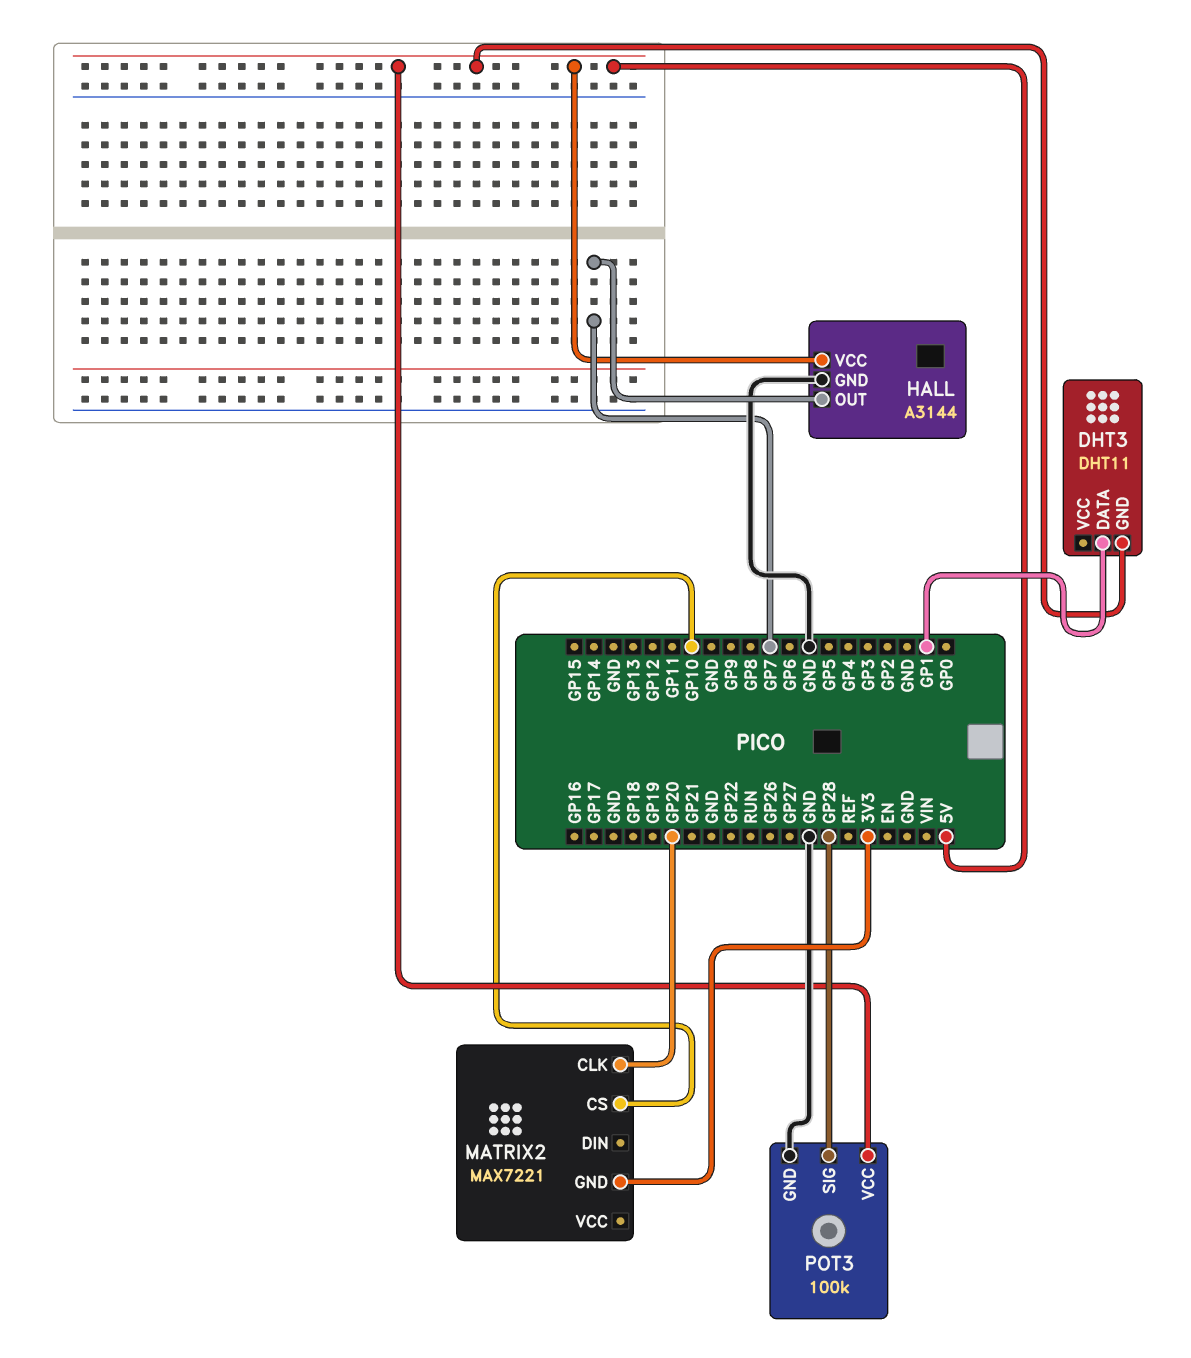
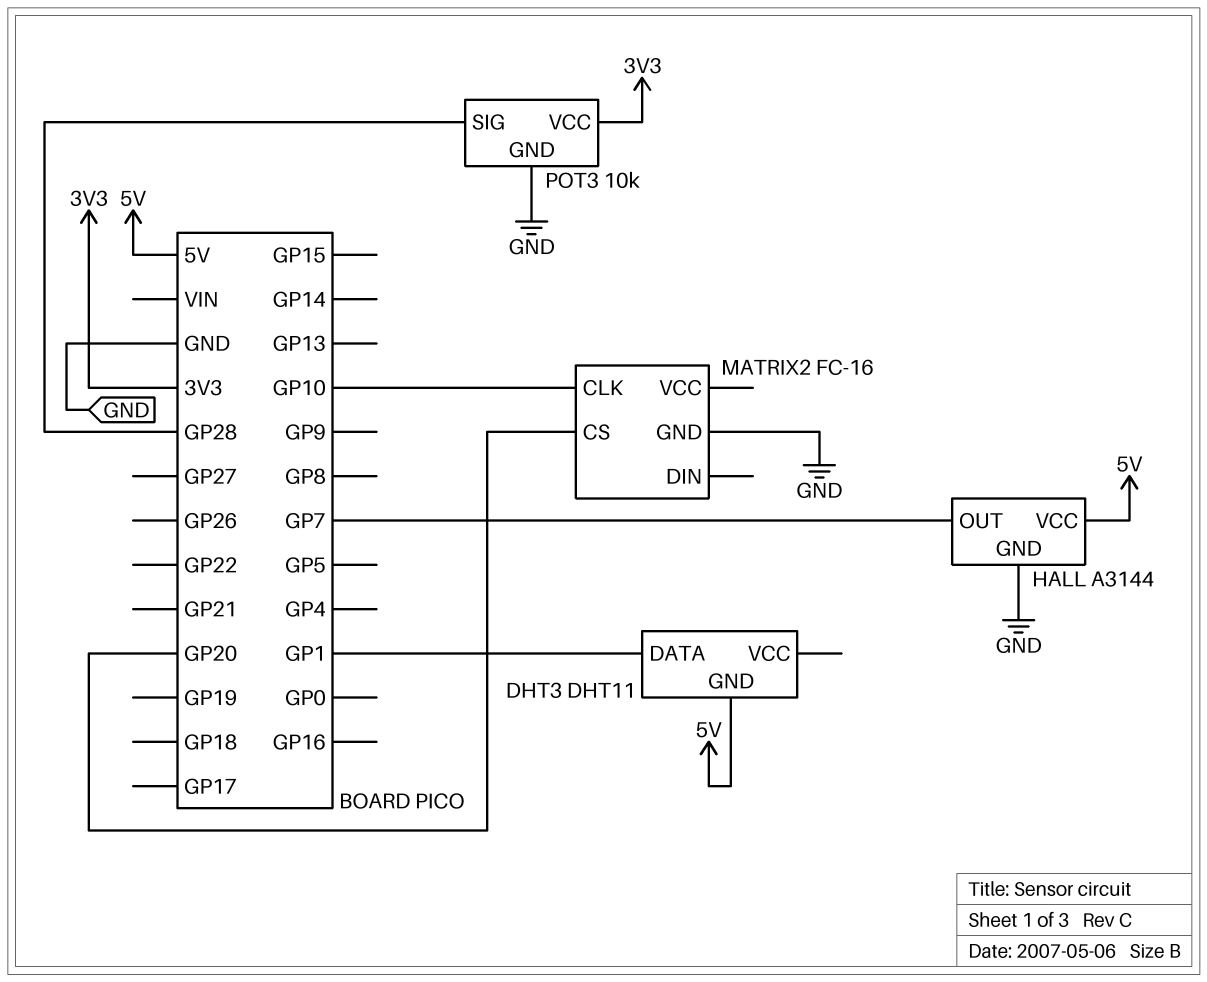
MATRIX2: MAX7221 -> FC-16
MATRIX2 pin CLK: GP20 -> GP10
MATRIX2 pin CS: GP10 -> GP20
MATRIX2 pin GND: 3V3 -> GND
POT3: 100k -> 10k
POT3 pin VCC: 5V -> 3V3

